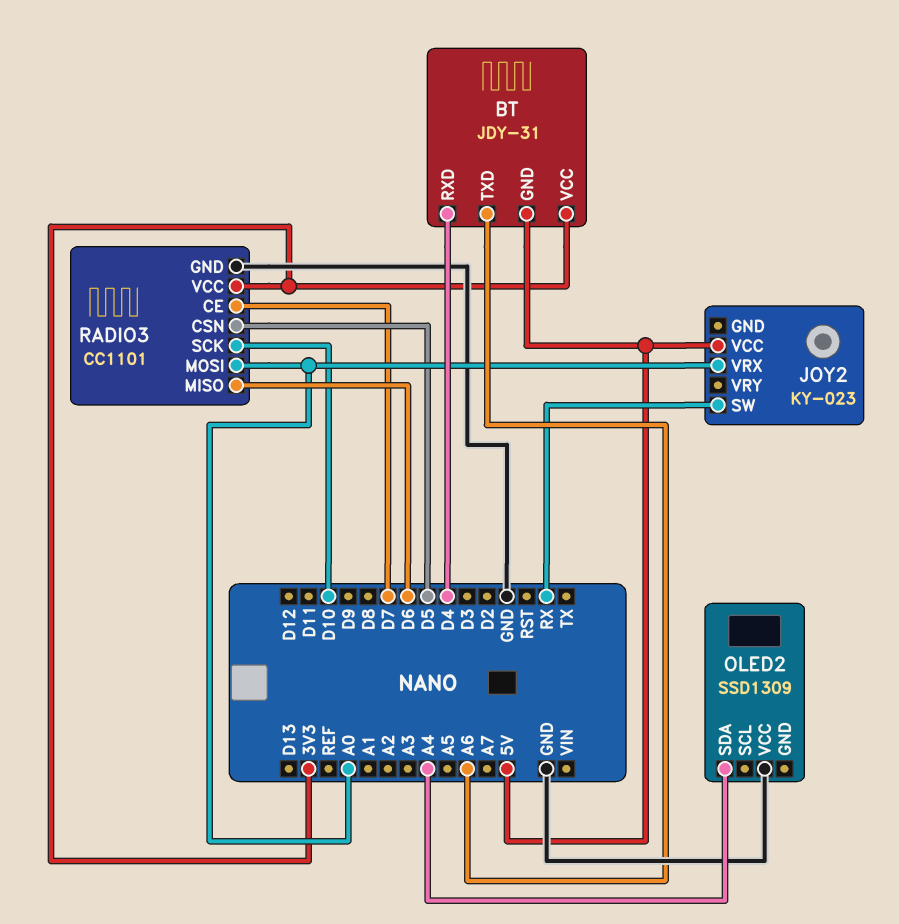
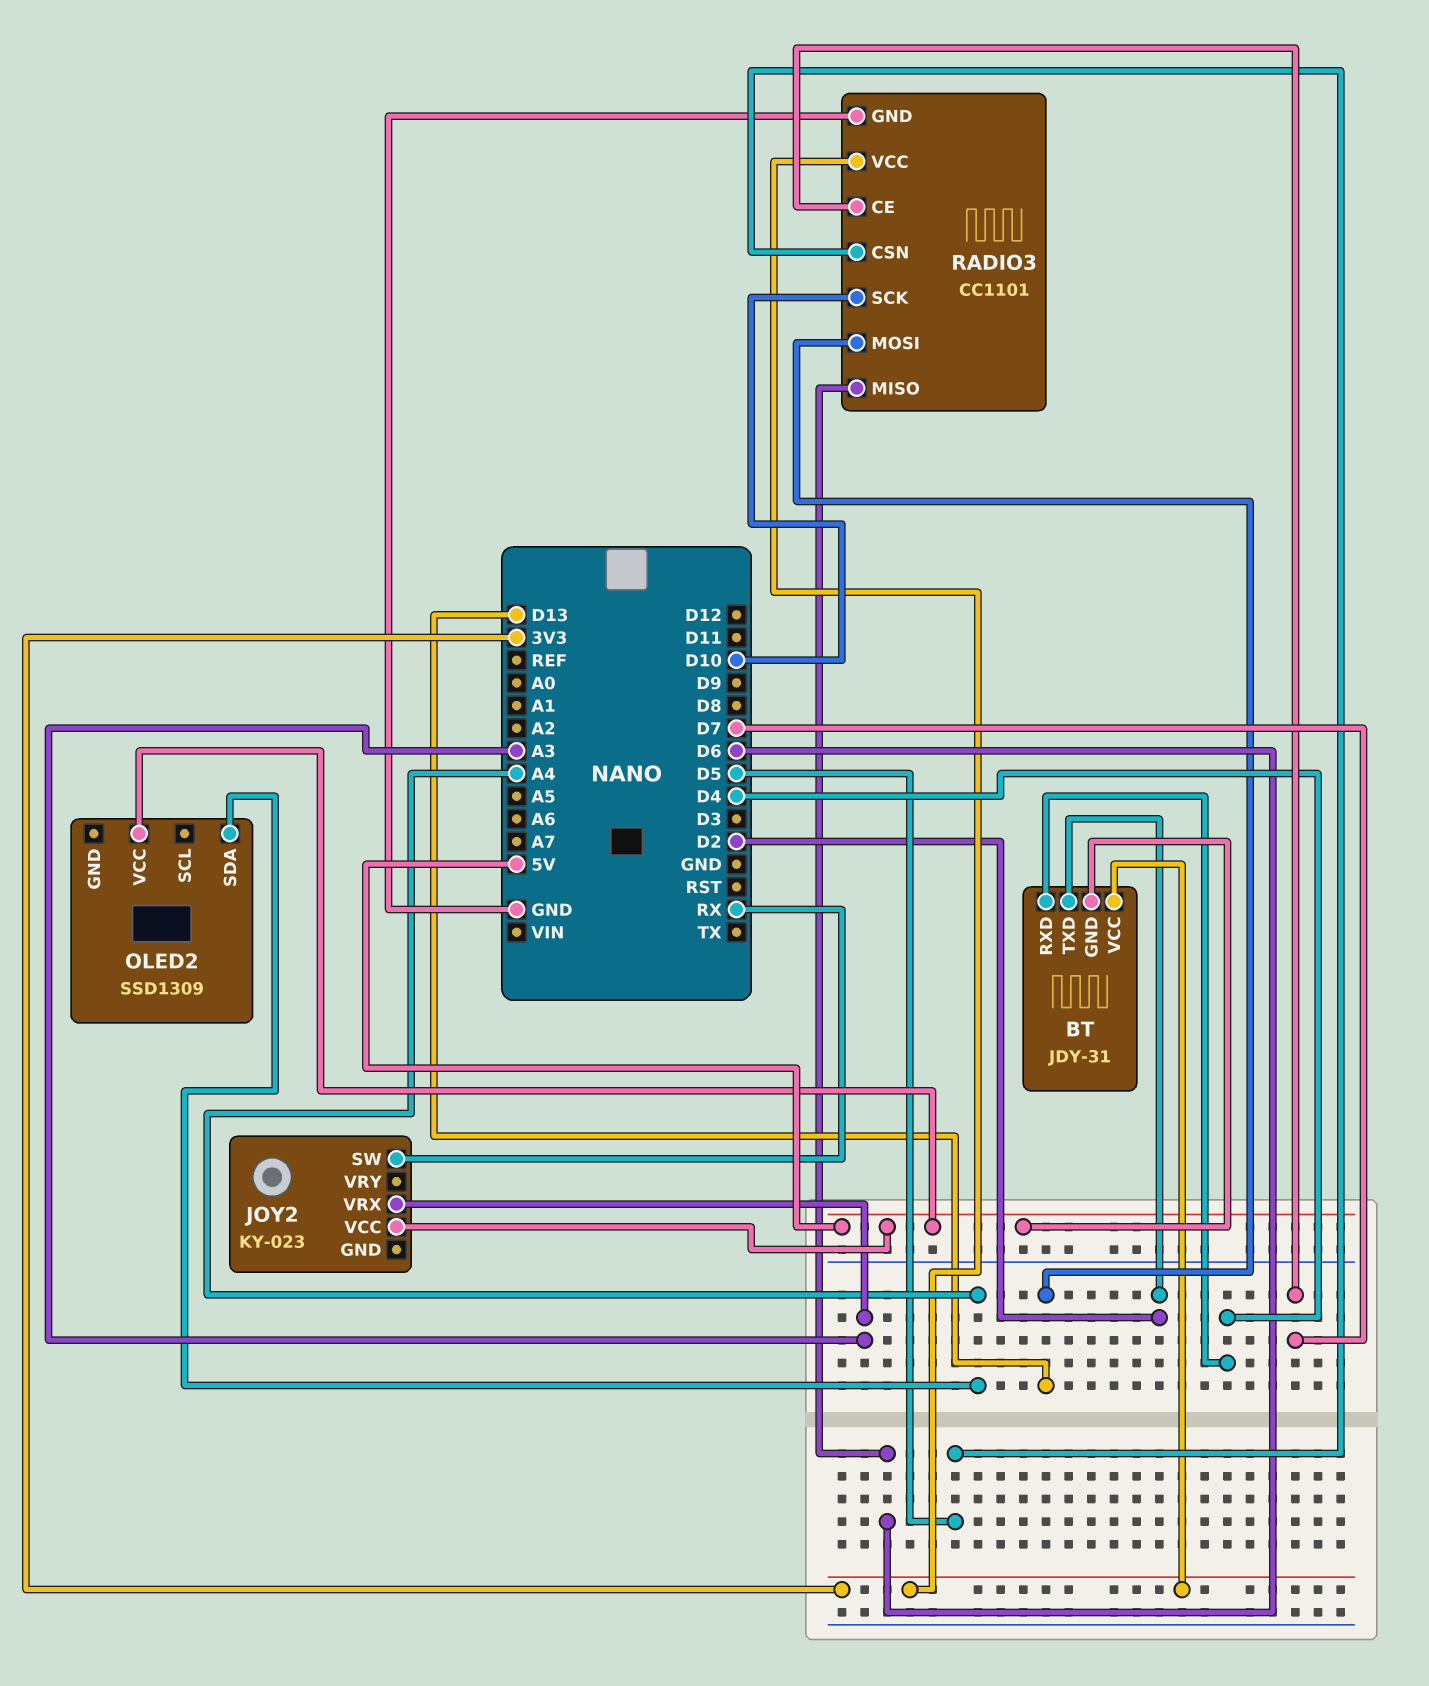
BT pin TXD: A6 -> D2
JOY2 pin VRX: A0 -> A3
OLED2 pin VCC: GND -> 5V
RADIO3 pin MOSI: A0 -> D13

